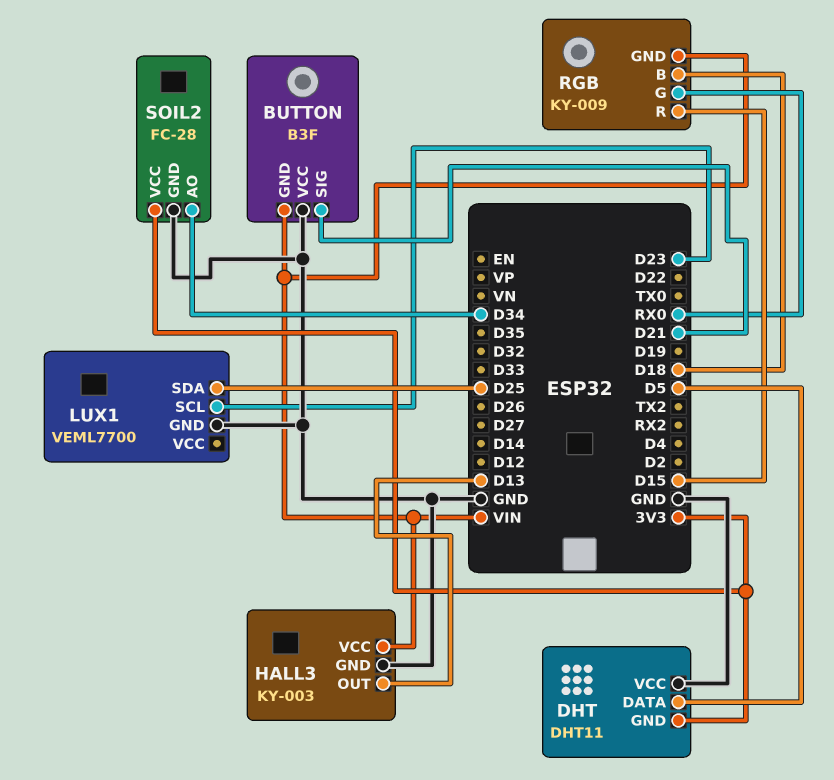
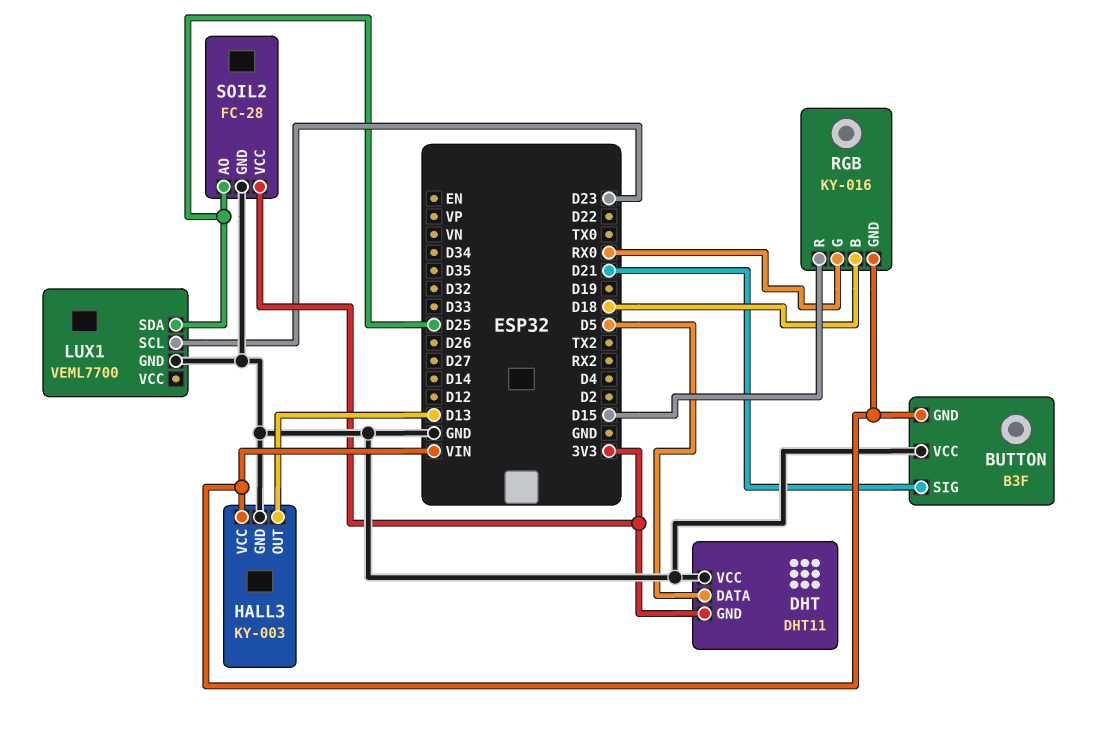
RGB: KY-009 -> KY-016
SOIL2 pin AO: D34 -> D25

